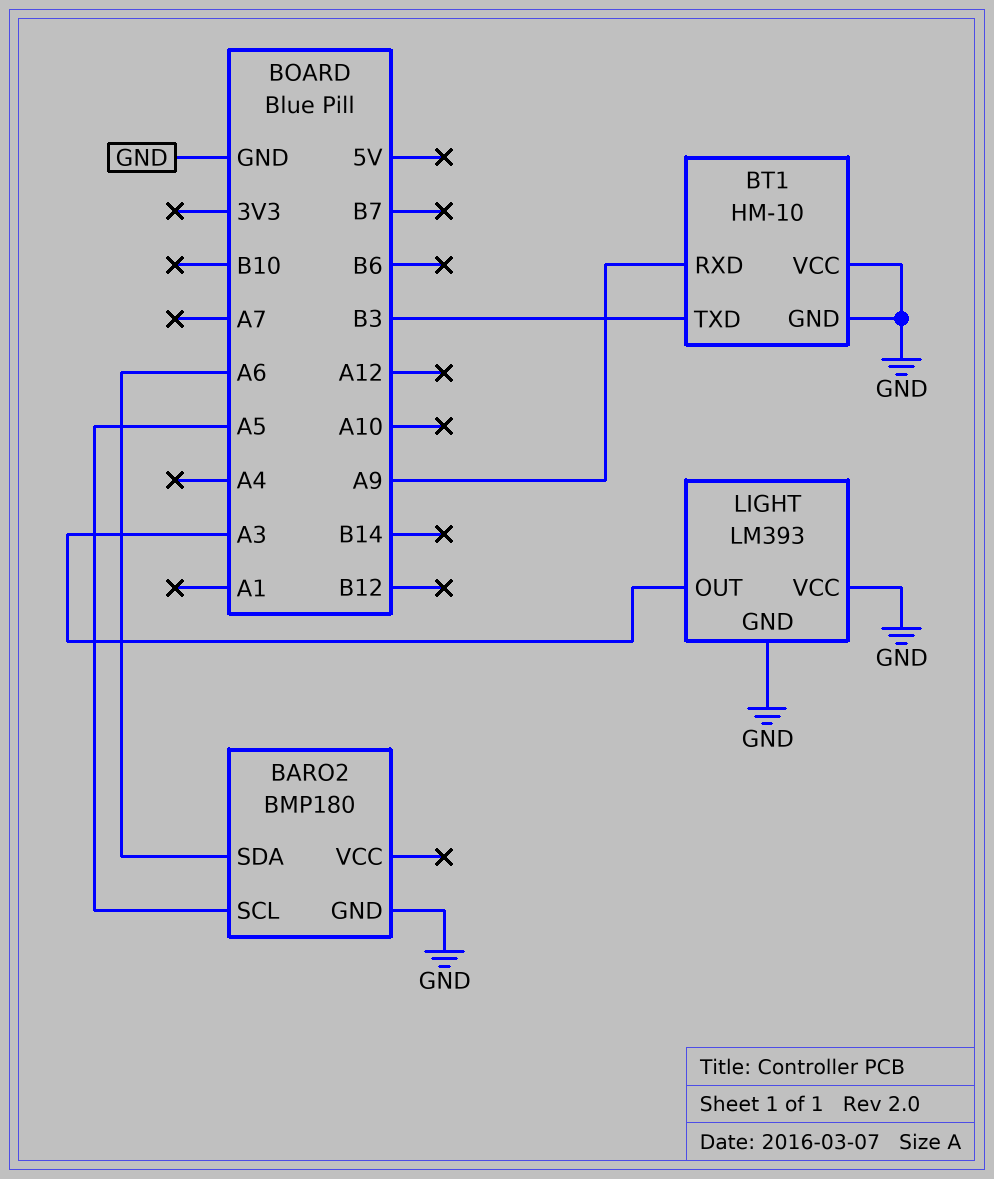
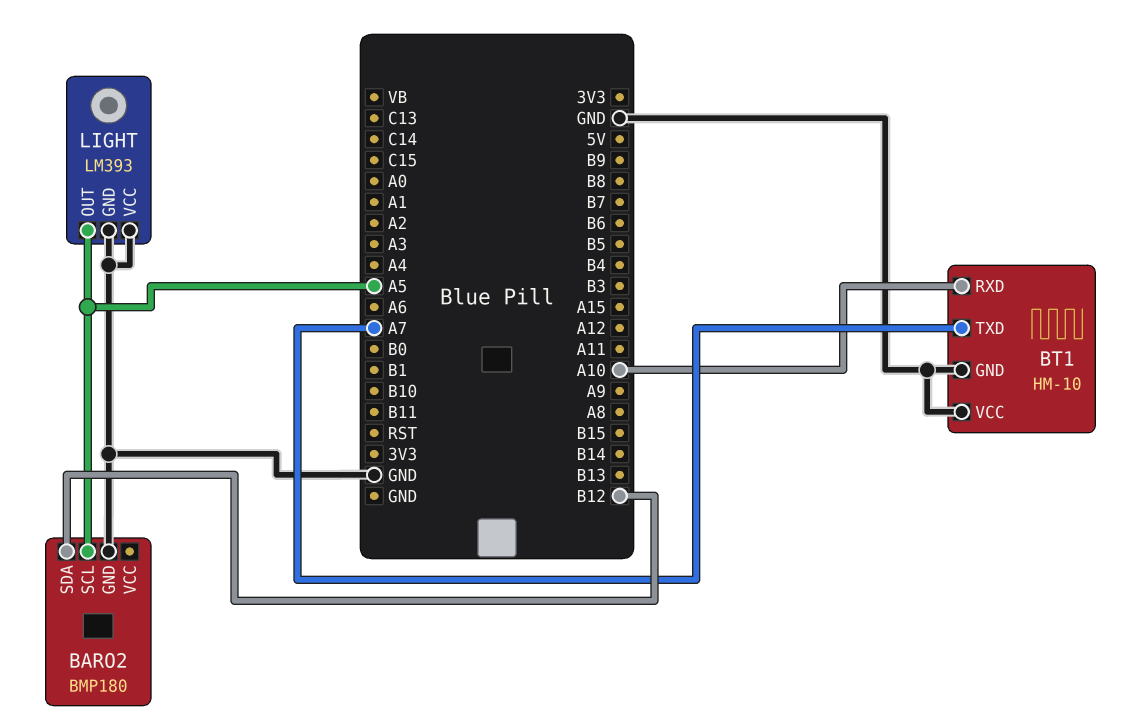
BARO2 pin SDA: A6 -> B12
BT1 pin RXD: A9 -> A10
BT1 pin TXD: B3 -> A7
LIGHT pin OUT: A3 -> A5

